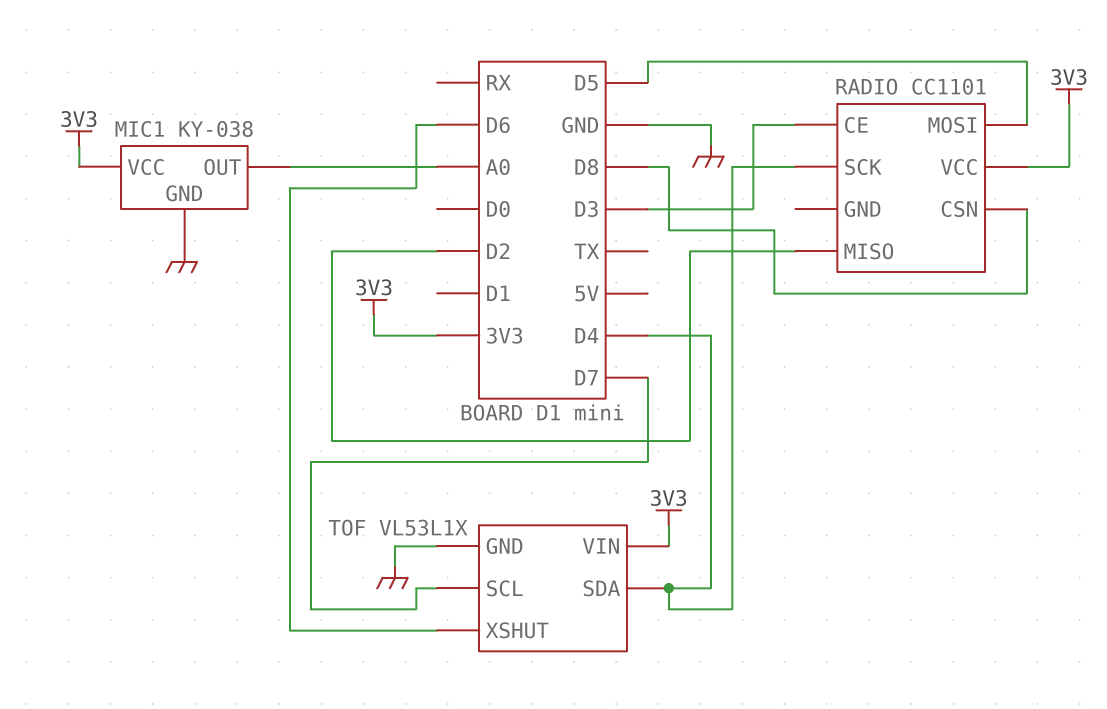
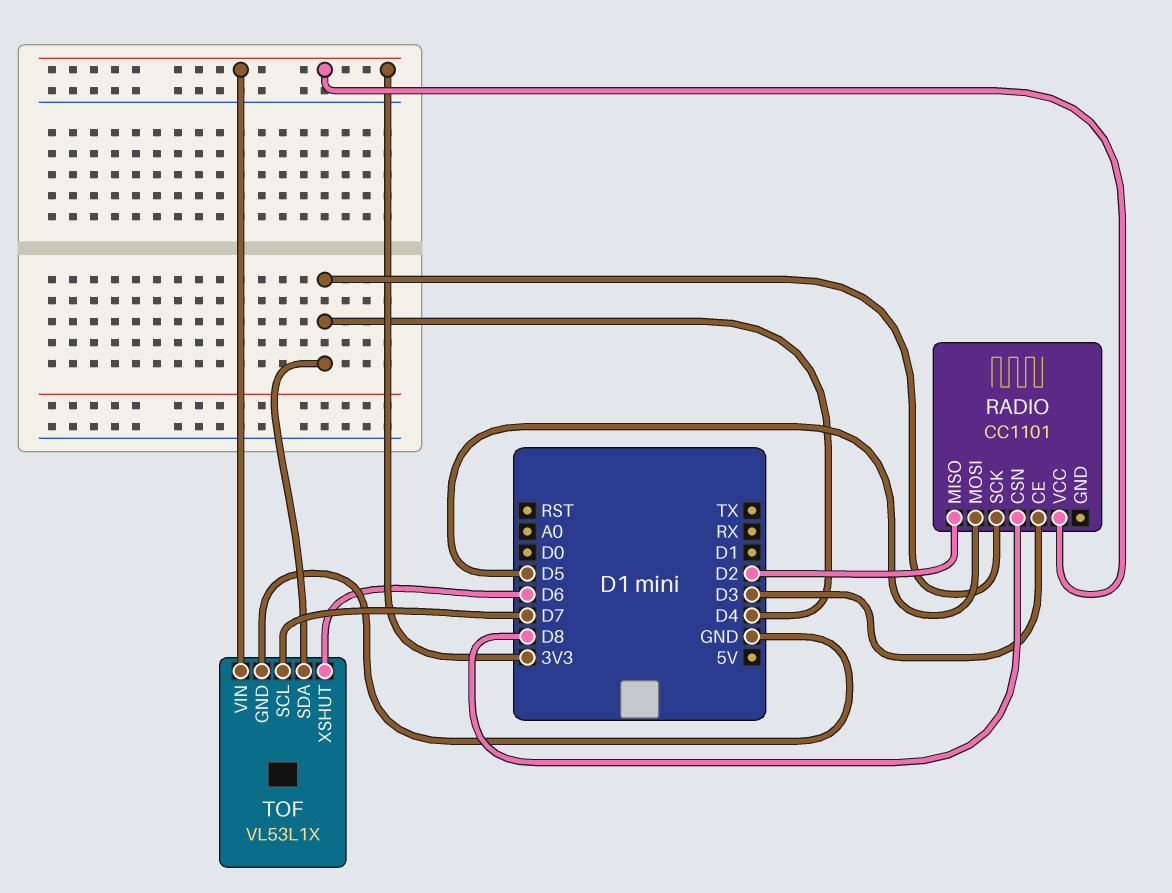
MIC1: KY-038 -> none
MIC1 pin GND: GND -> none
MIC1 pin OUT: A0 -> none
MIC1 pin VCC: 3V3 -> none

